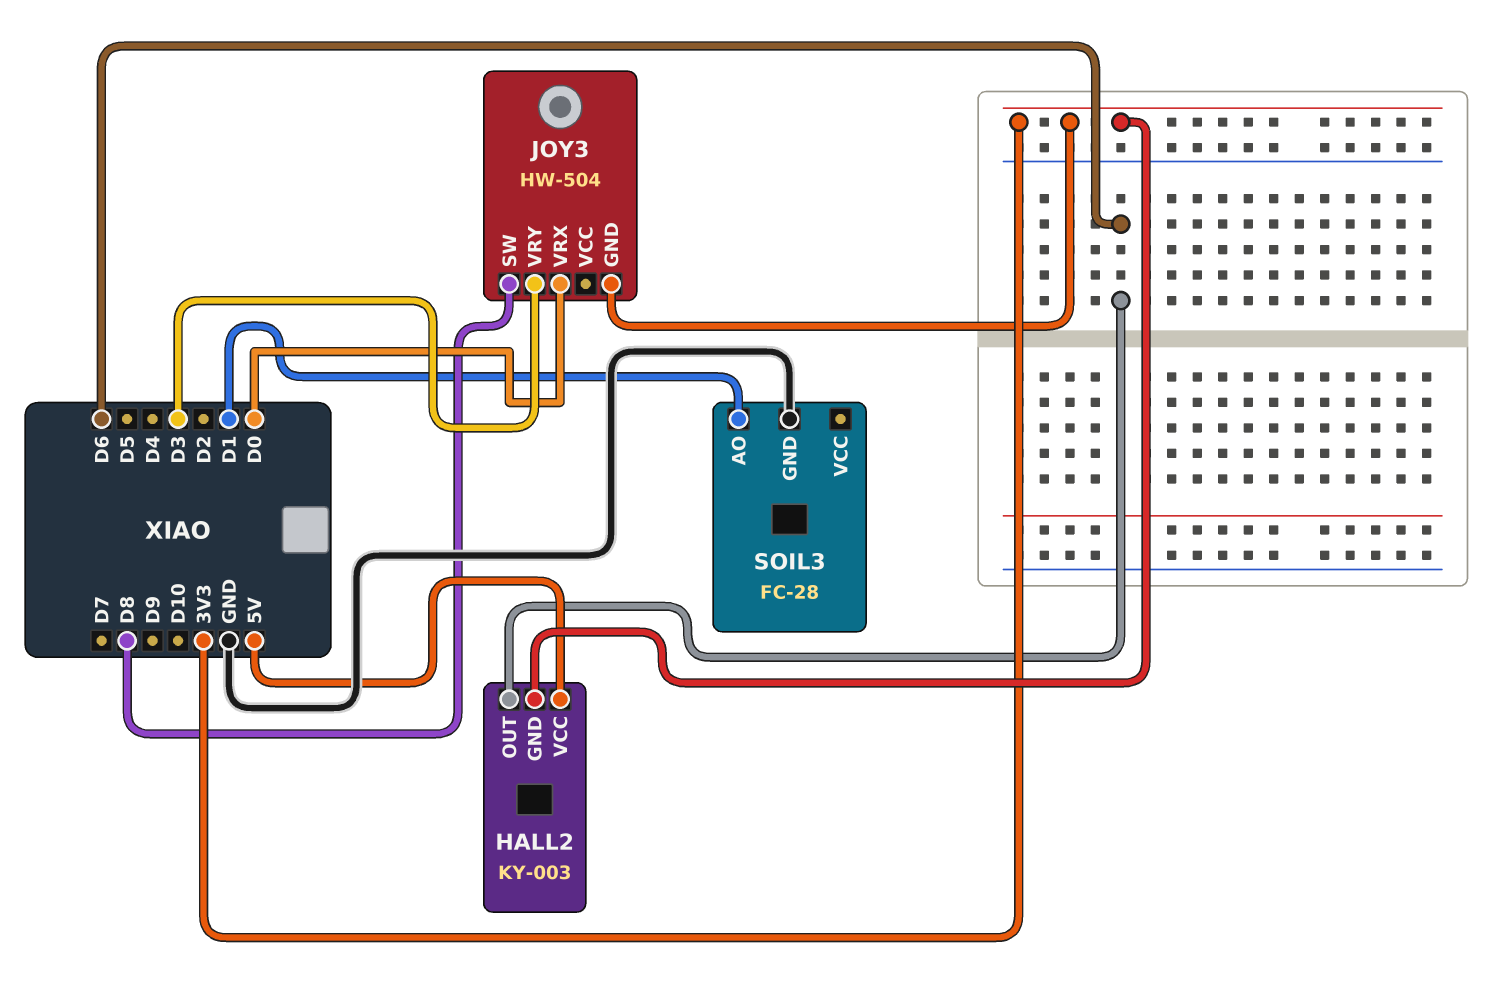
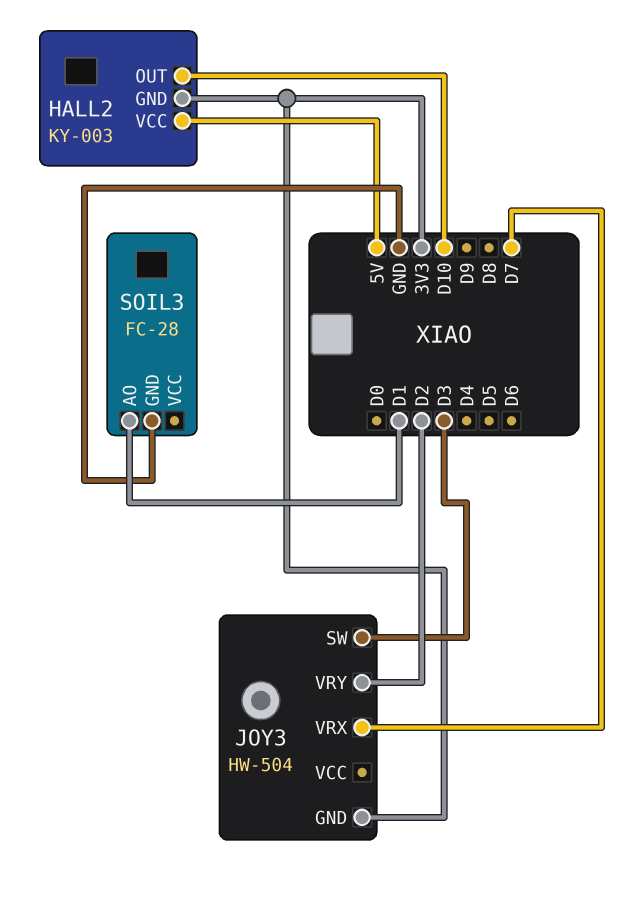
HALL2 pin OUT: D6 -> D10
JOY3 pin SW: D8 -> D3
JOY3 pin VRX: D0 -> D7
JOY3 pin VRY: D3 -> D2

